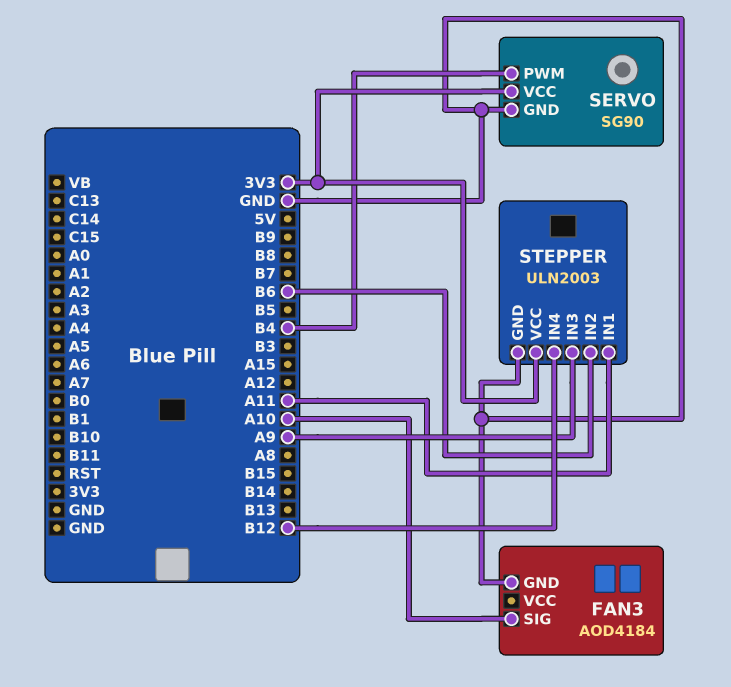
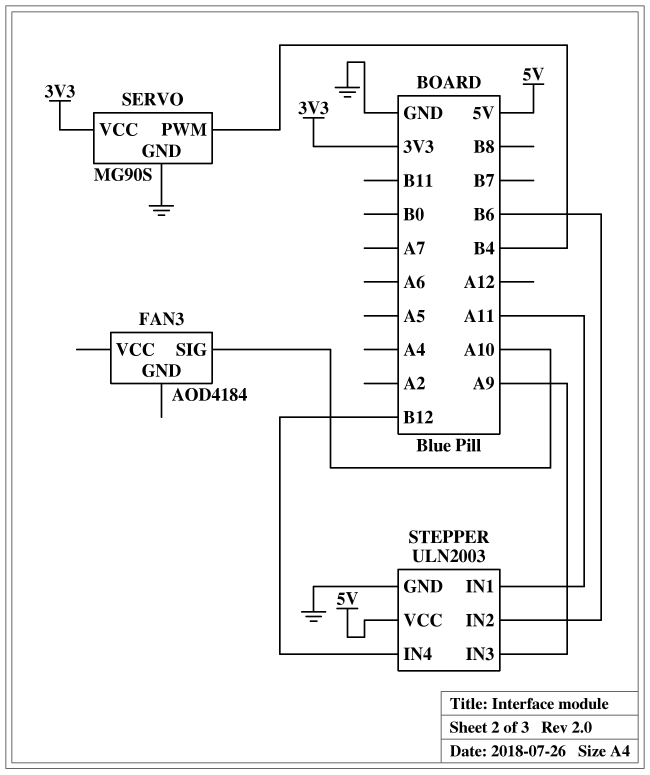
FAN3 pin GND: GND -> none
SERVO: SG90 -> MG90S
STEPPER pin VCC: 3V3 -> 5V

